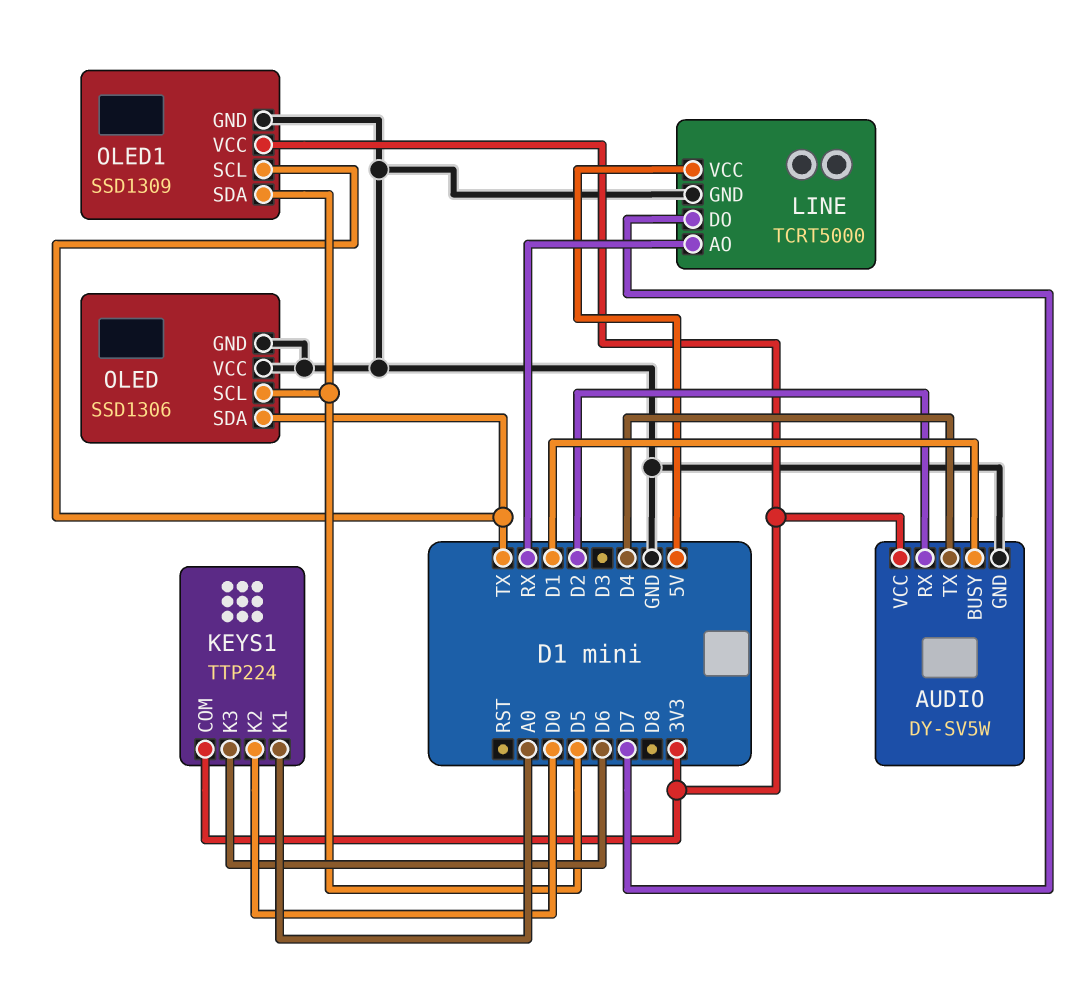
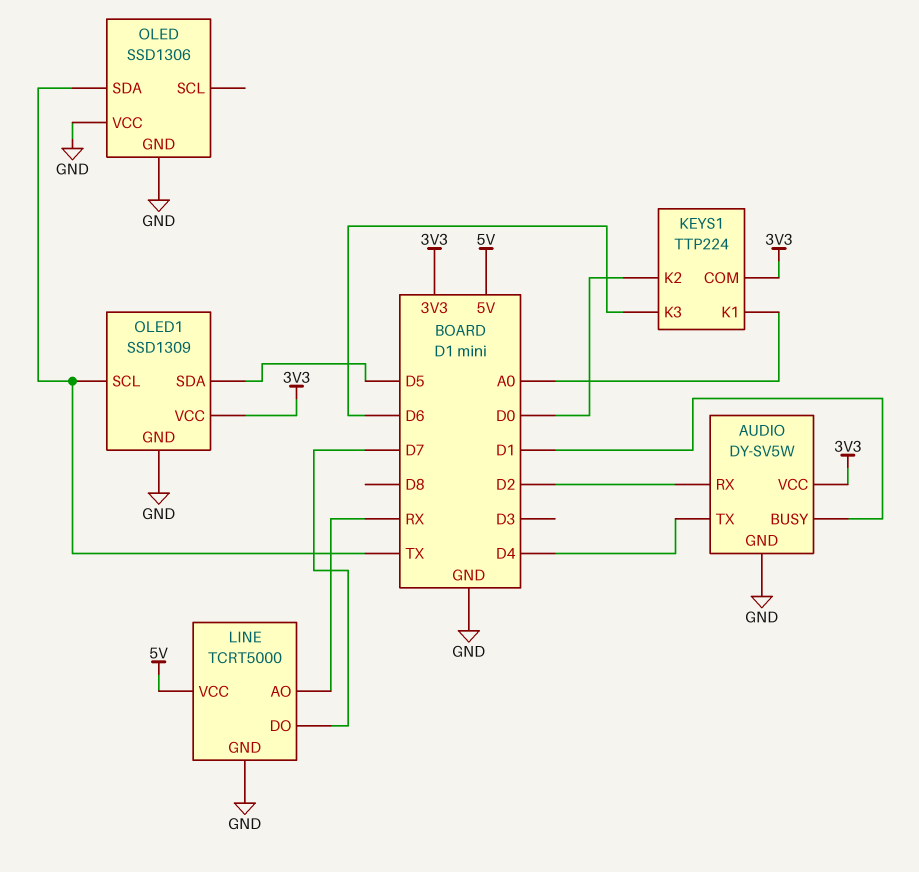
OLED pin SCL: D5 -> none

